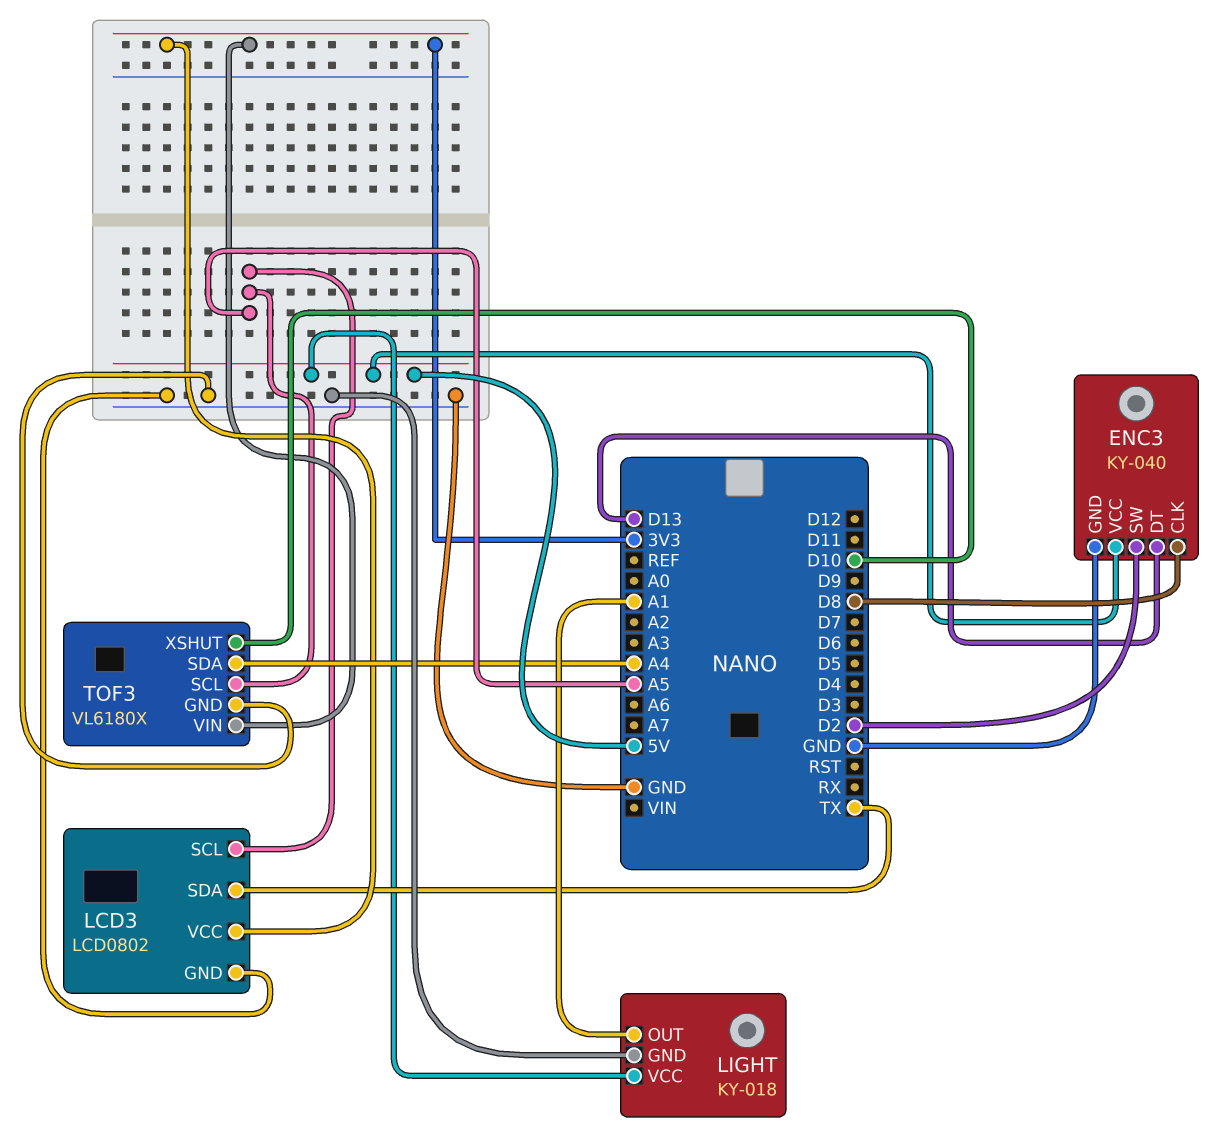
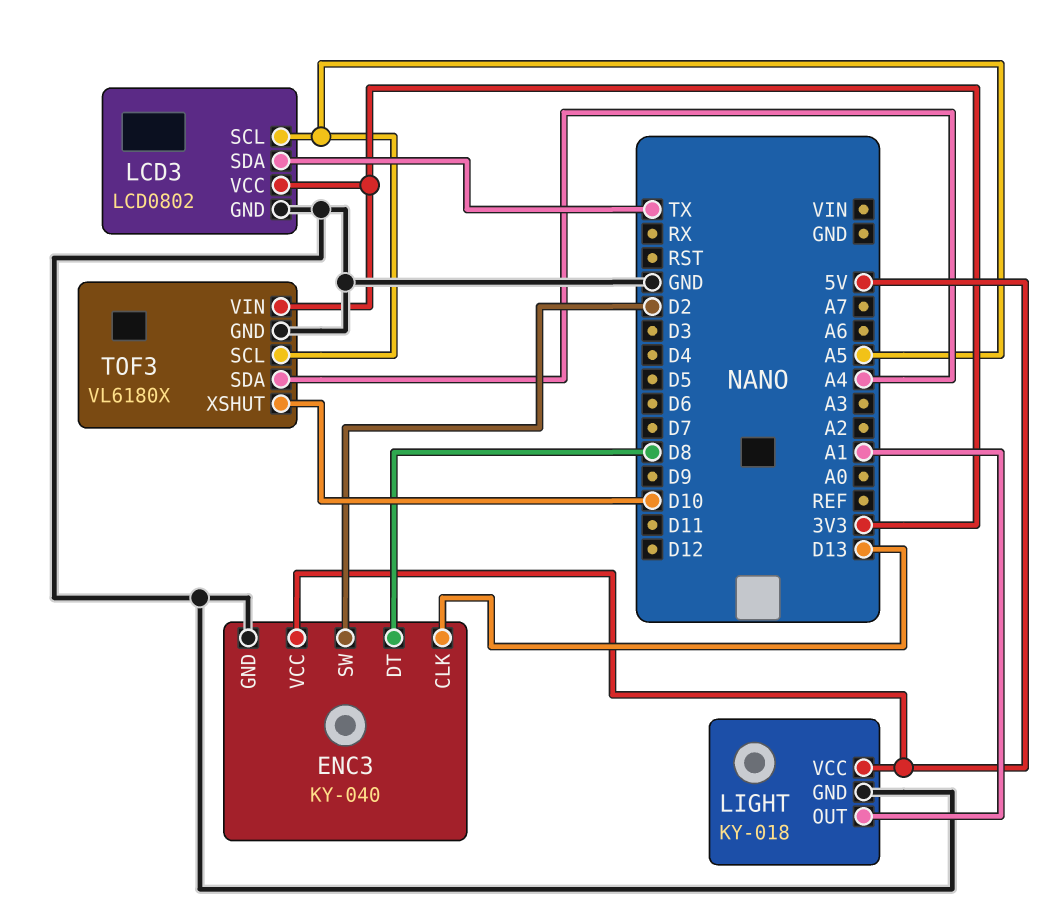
ENC3 pin CLK: D8 -> D13
ENC3 pin DT: D13 -> D8

